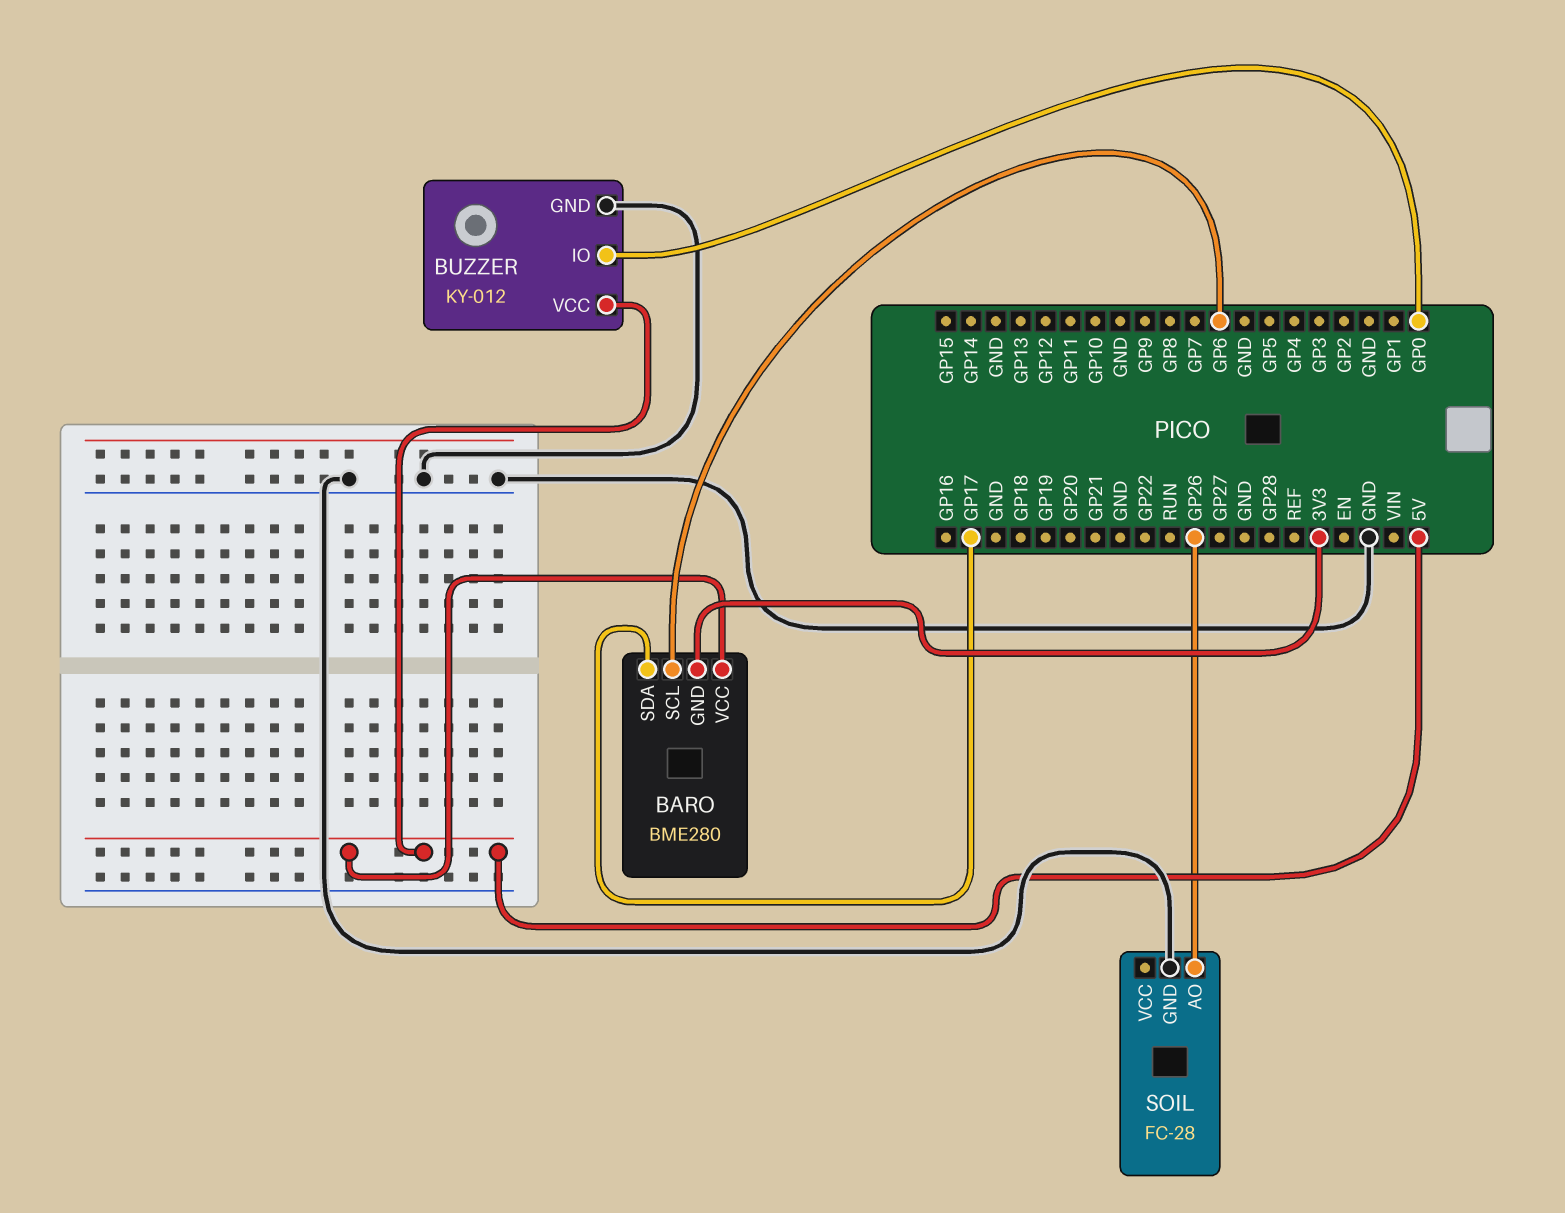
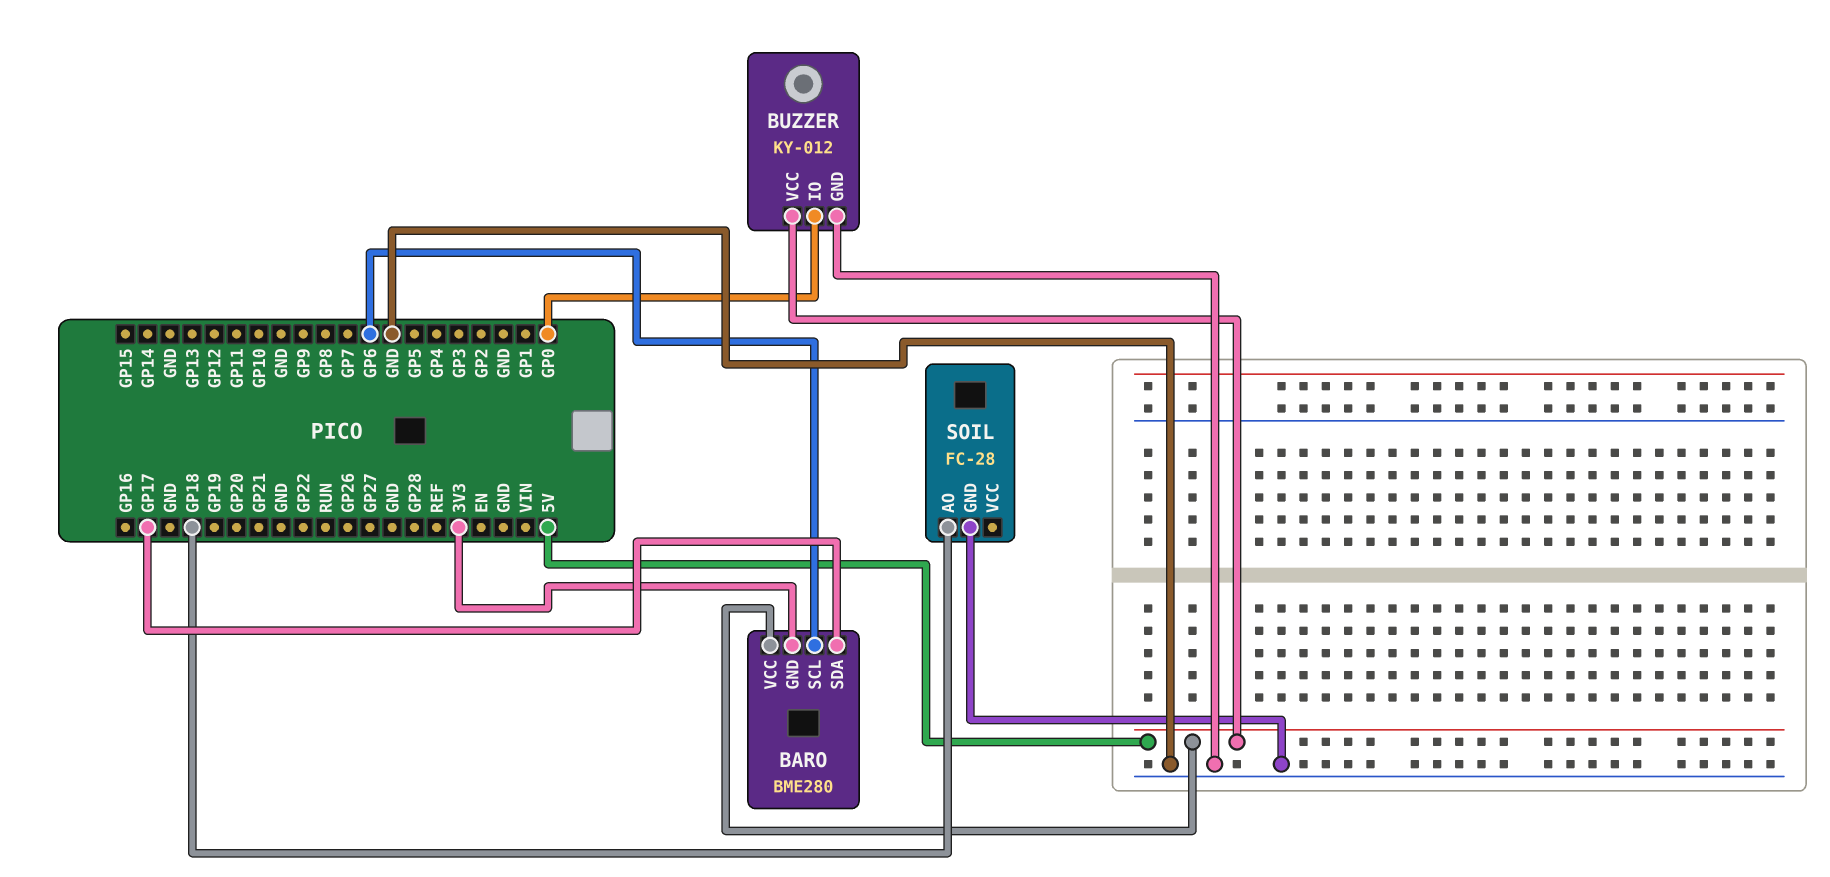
SOIL pin AO: GP26 -> GP18

